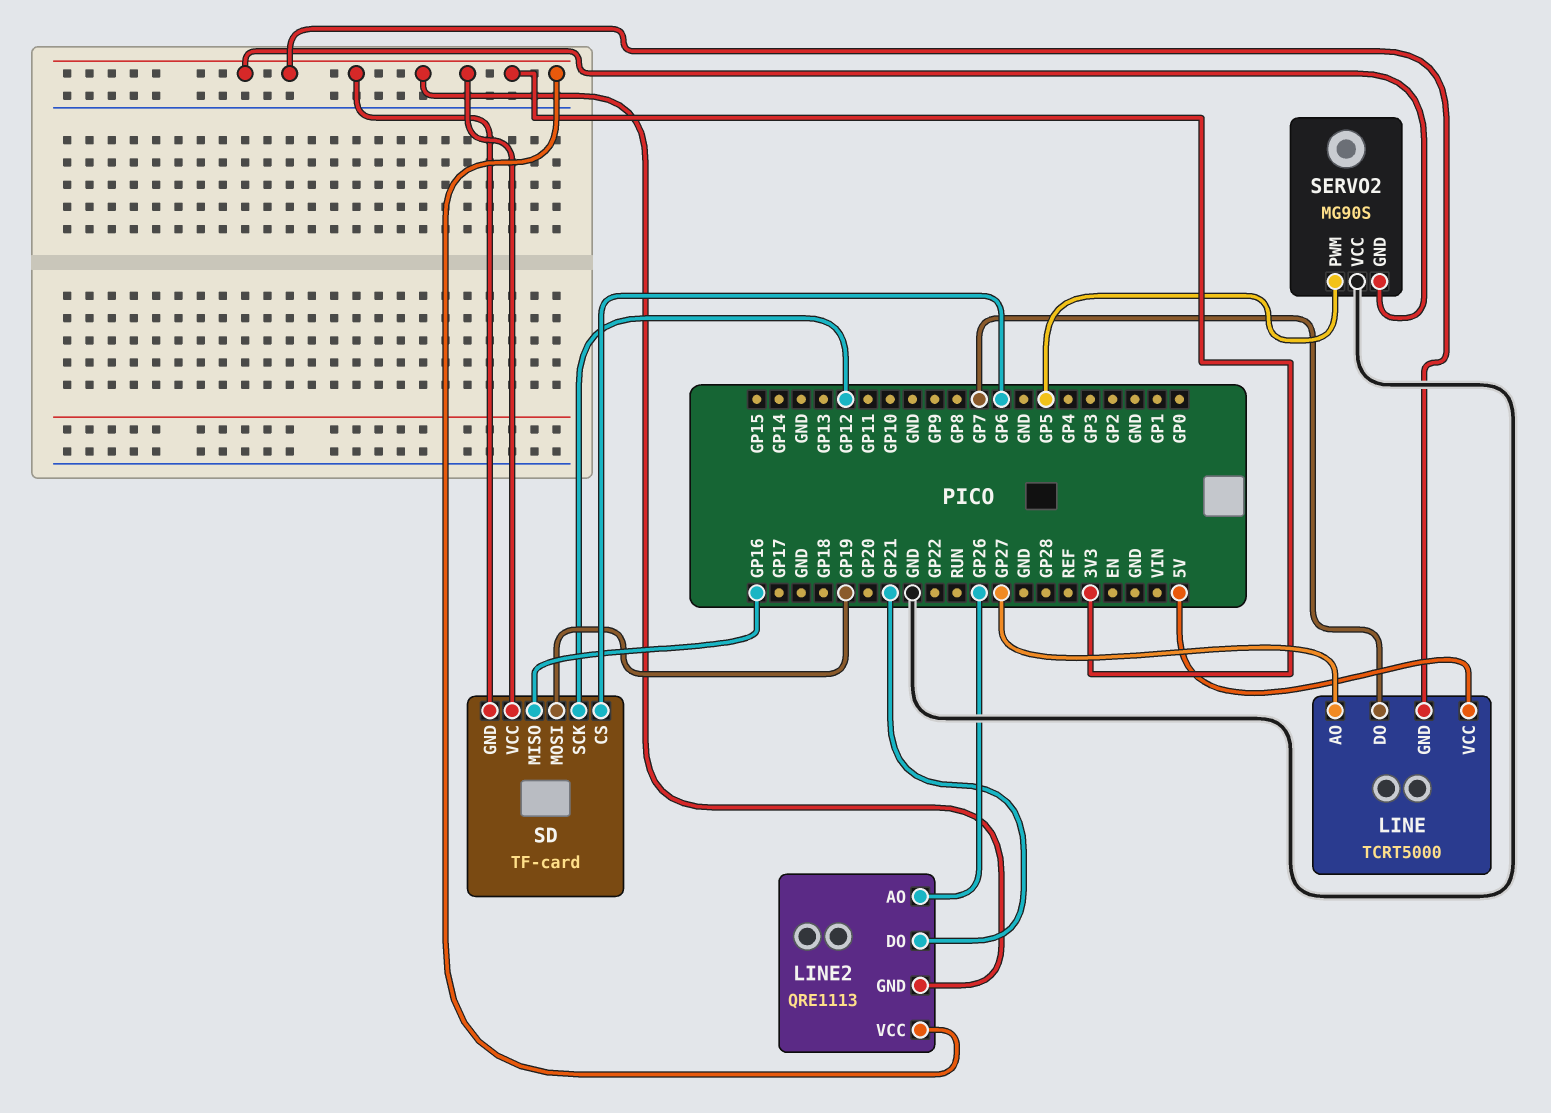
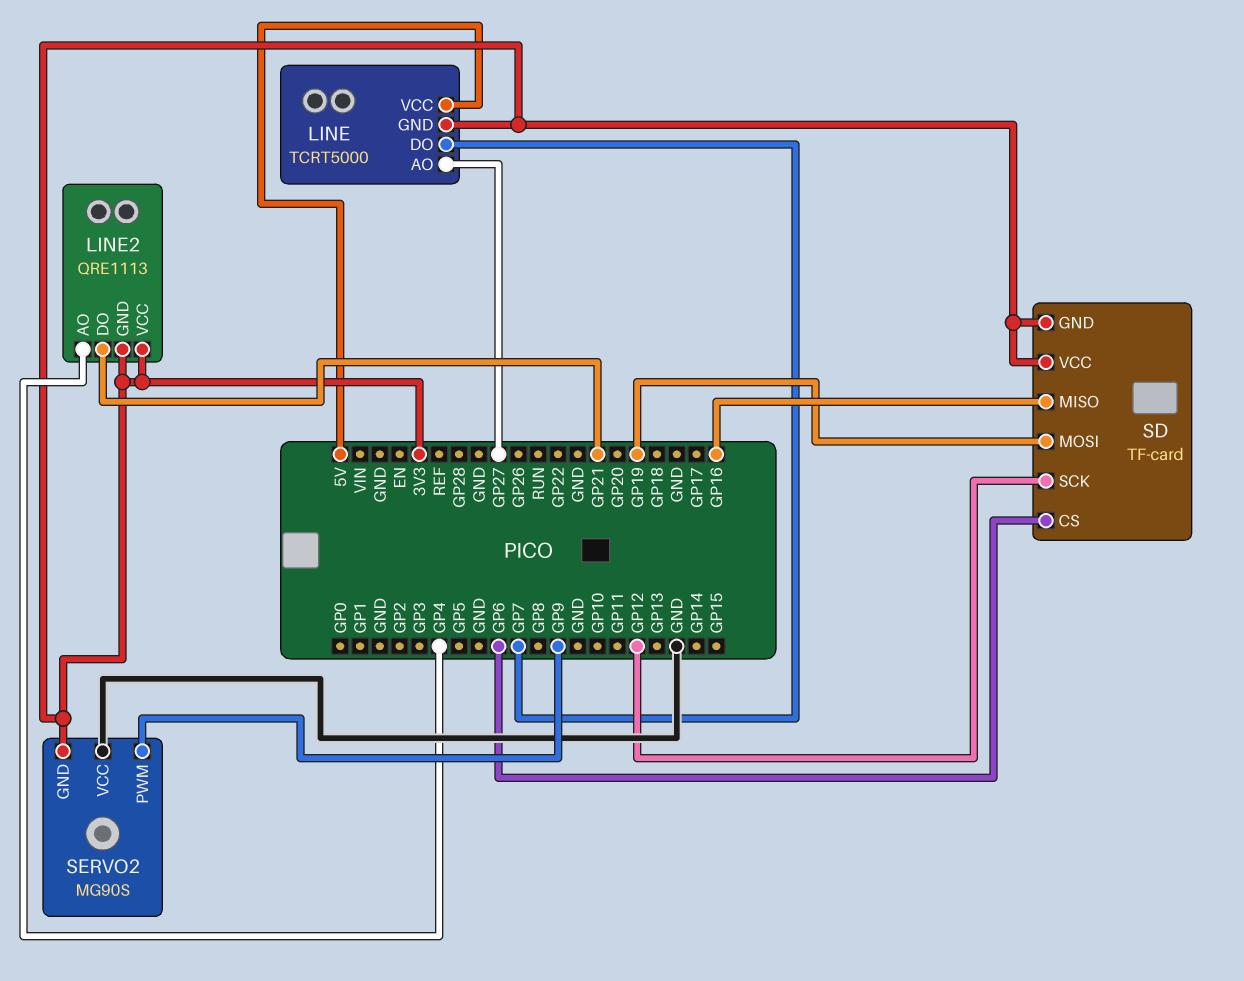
LINE2 pin AO: GP26 -> GP4
SERVO2 pin PWM: GP5 -> GP9

